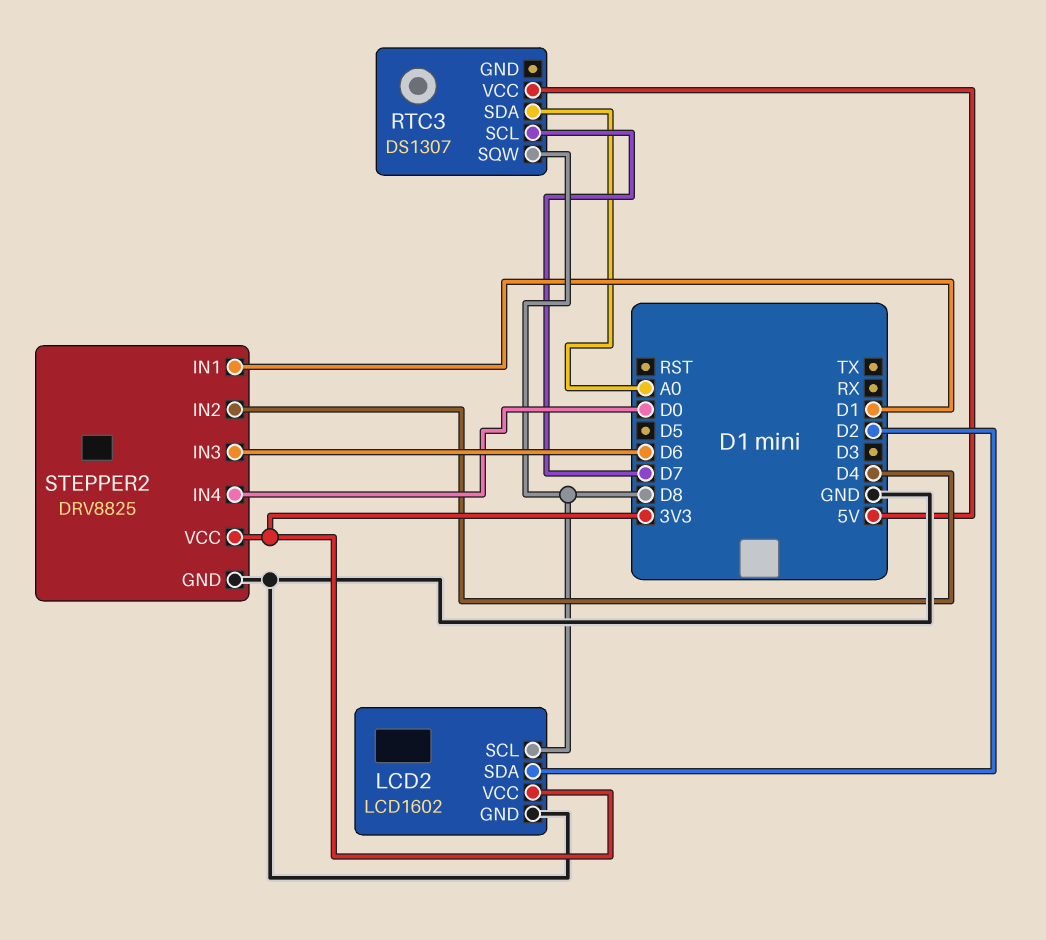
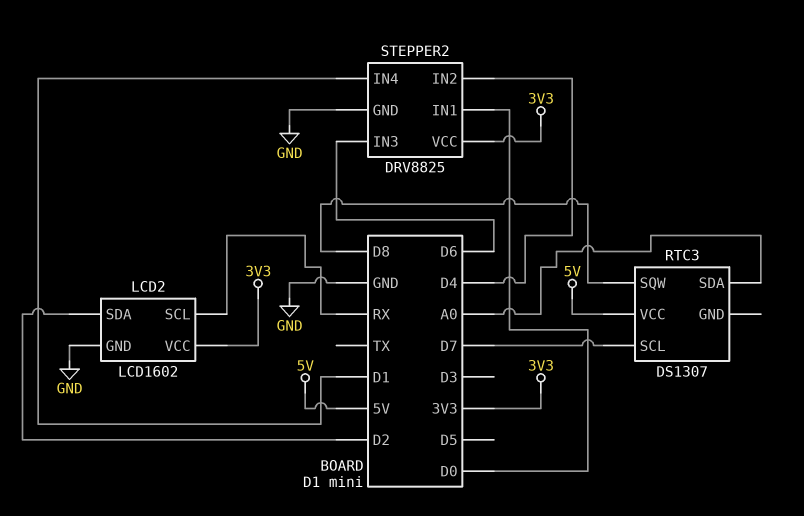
LCD2 pin SCL: D8 -> RX
STEPPER2 pin IN1: D1 -> D0
STEPPER2 pin IN4: D0 -> D1

